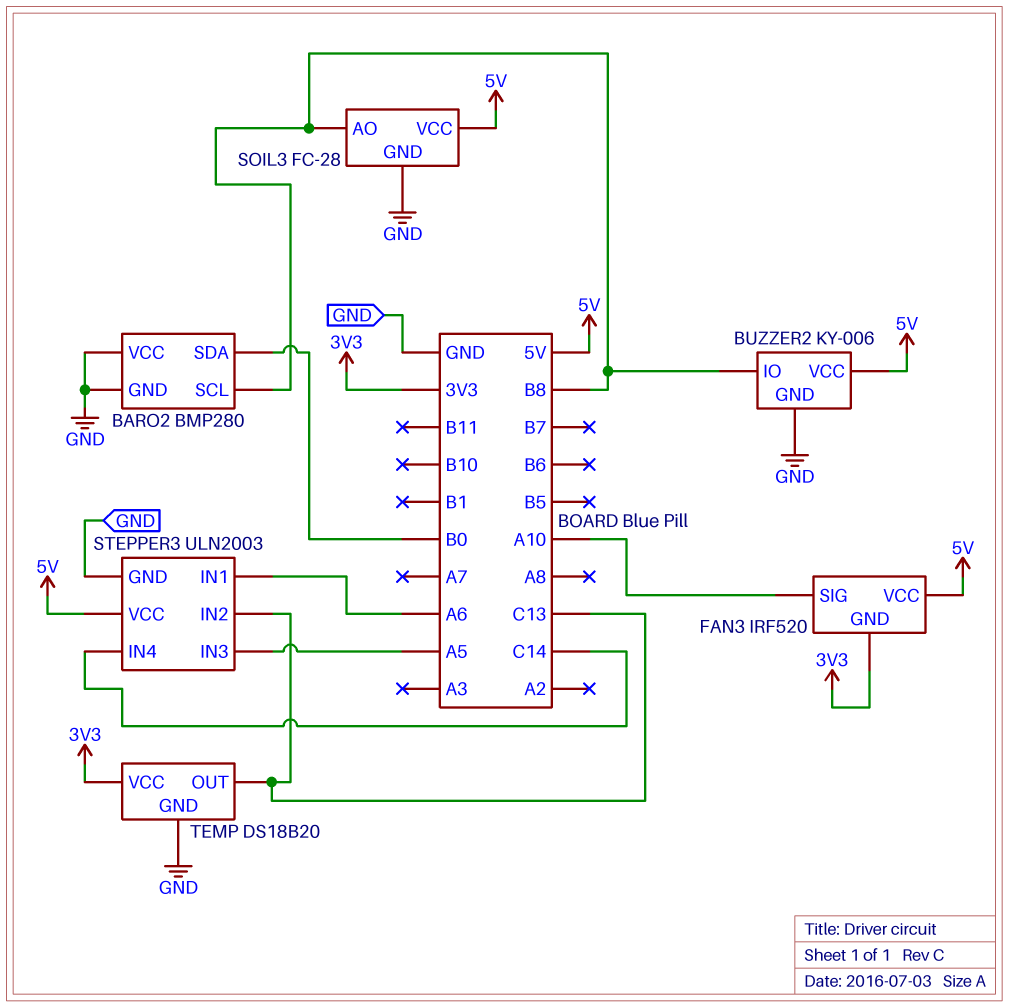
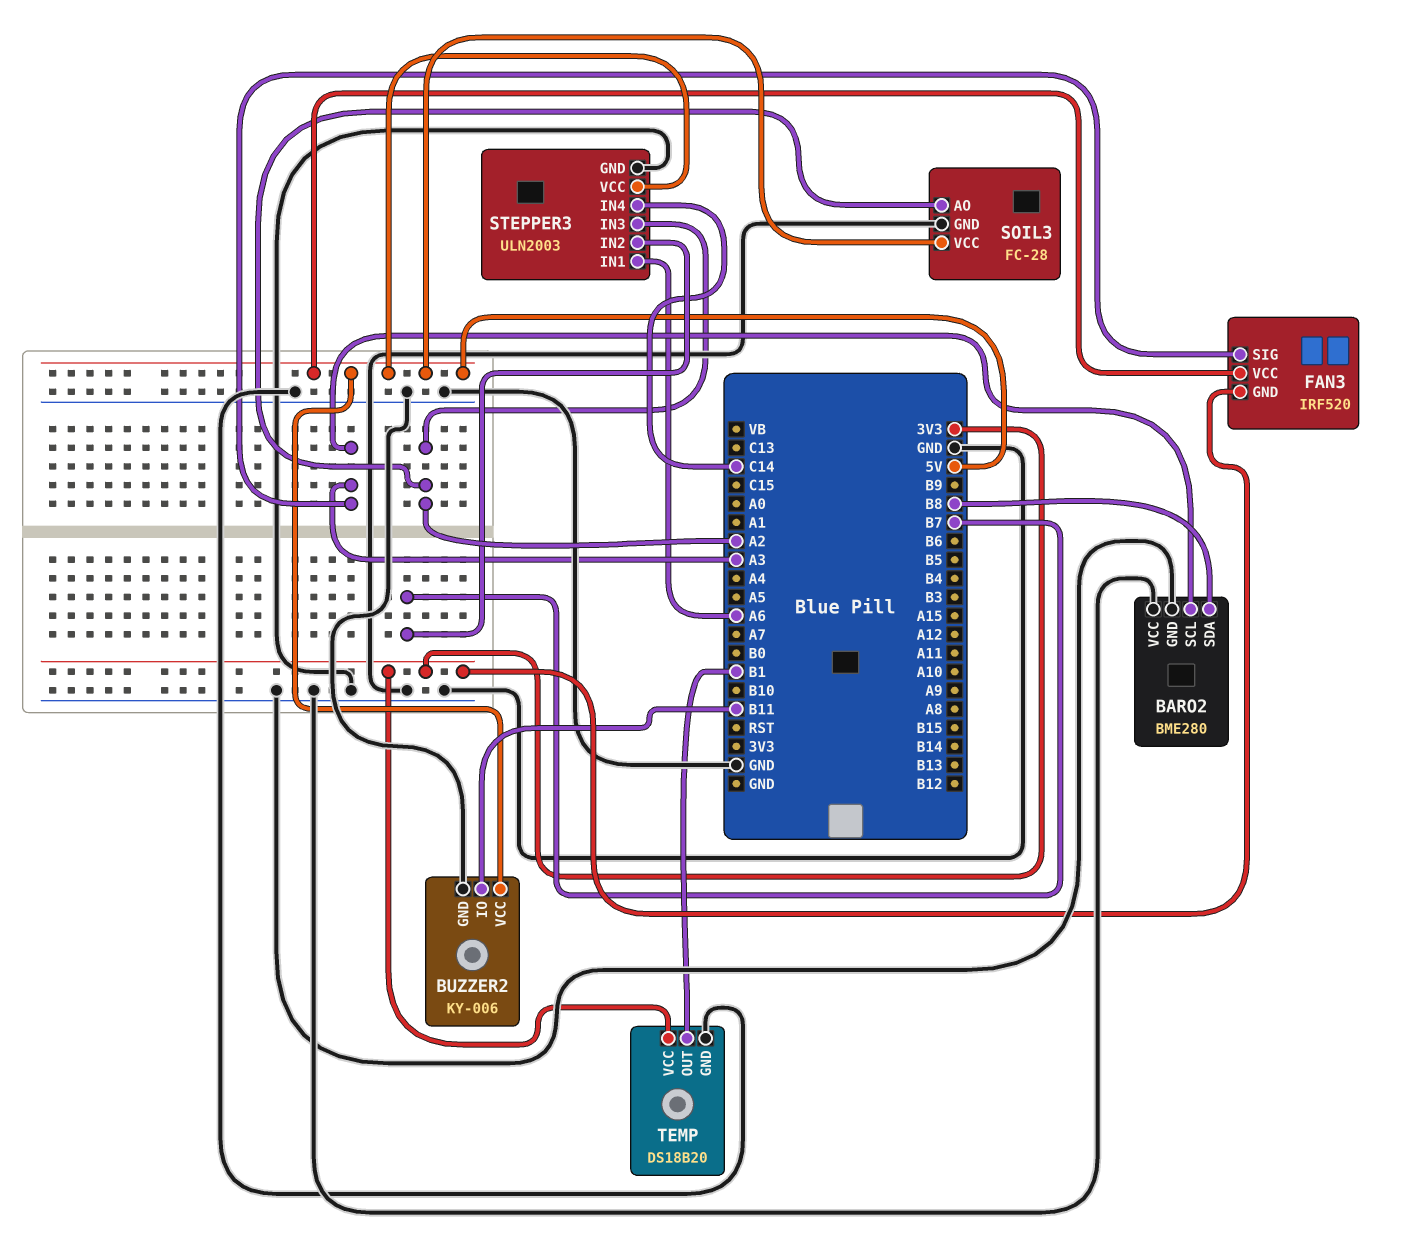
BARO2: BMP280 -> BME280
BARO2 pin SCL: B8 -> A3
BARO2 pin SDA: B0 -> B8
BUZZER2 pin IO: B8 -> B11
FAN3 pin SIG: A10 -> A3
SOIL3 pin AO: B8 -> A2
STEPPER3 pin IN2: C13 -> B7
STEPPER3 pin IN3: A5 -> A2
TEMP pin OUT: C13 -> B1

